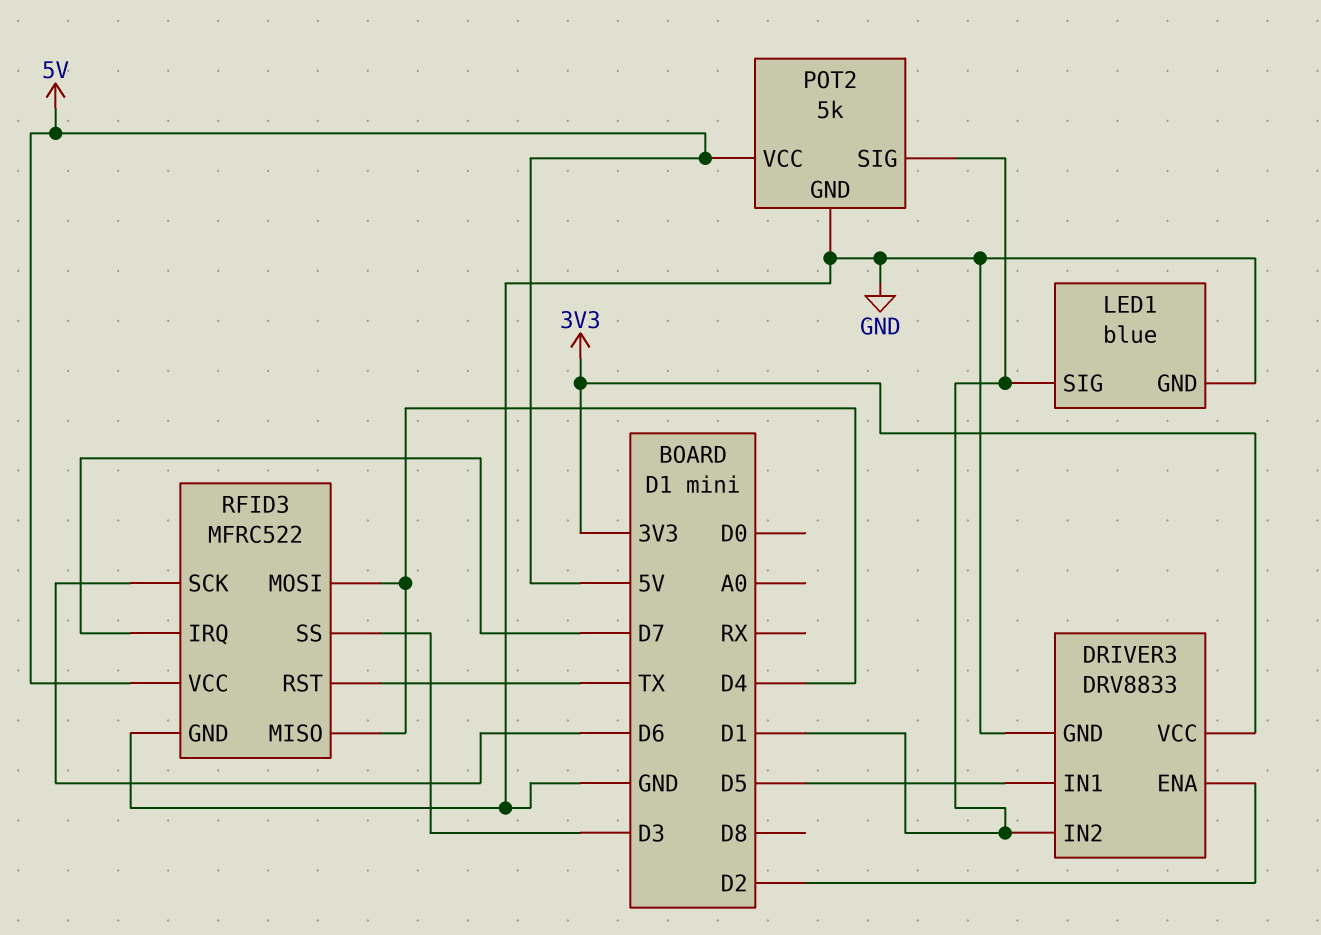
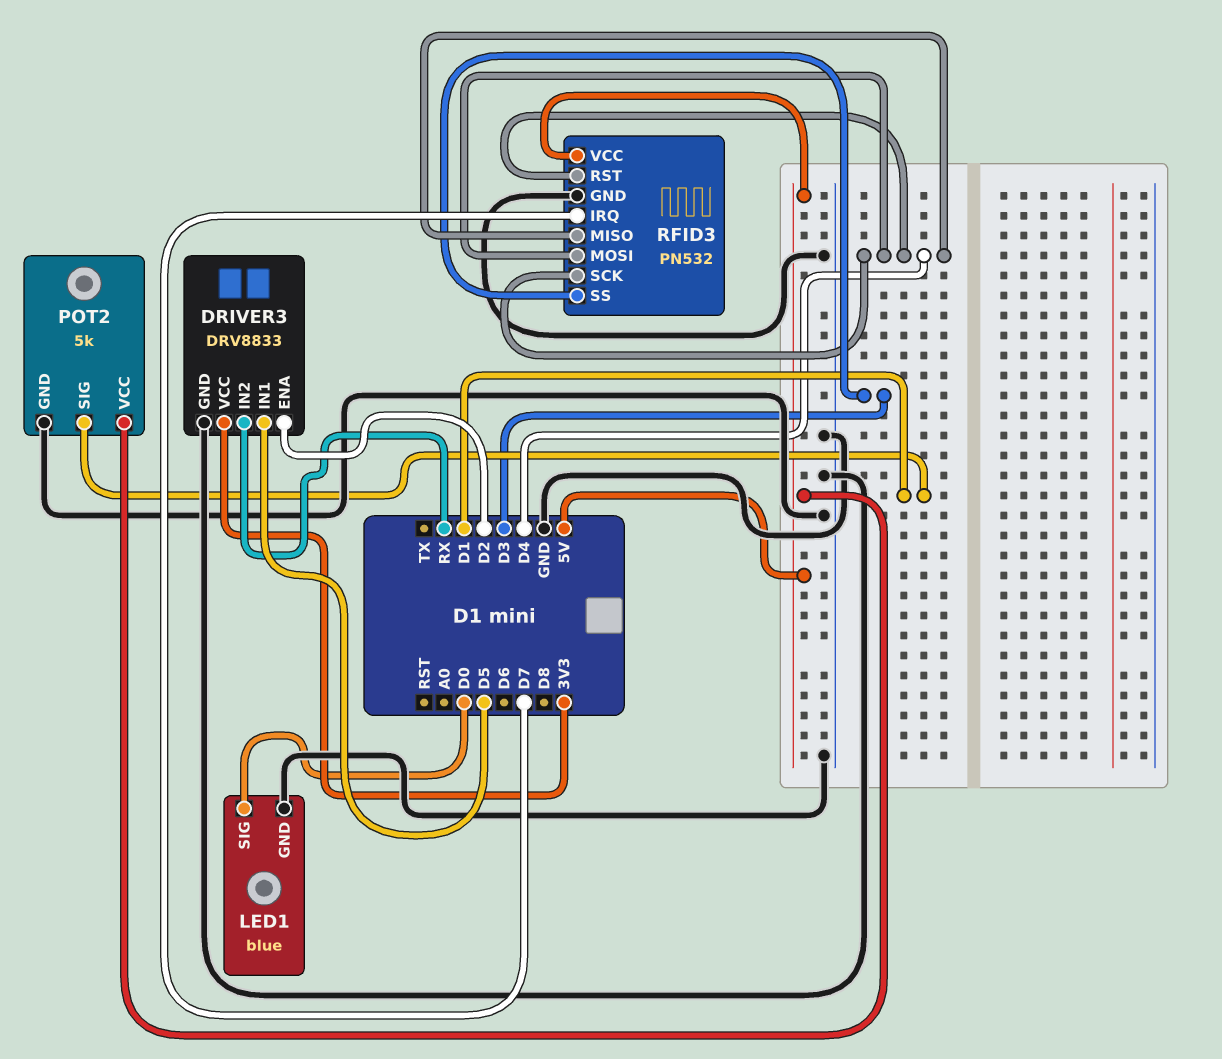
DRIVER3 pin IN2: D1 -> RX
LED1 pin SIG: D1 -> D0
RFID3: MFRC522 -> PN532
RFID3 pin RST: TX -> D4
RFID3 pin SCK: D6 -> D4

